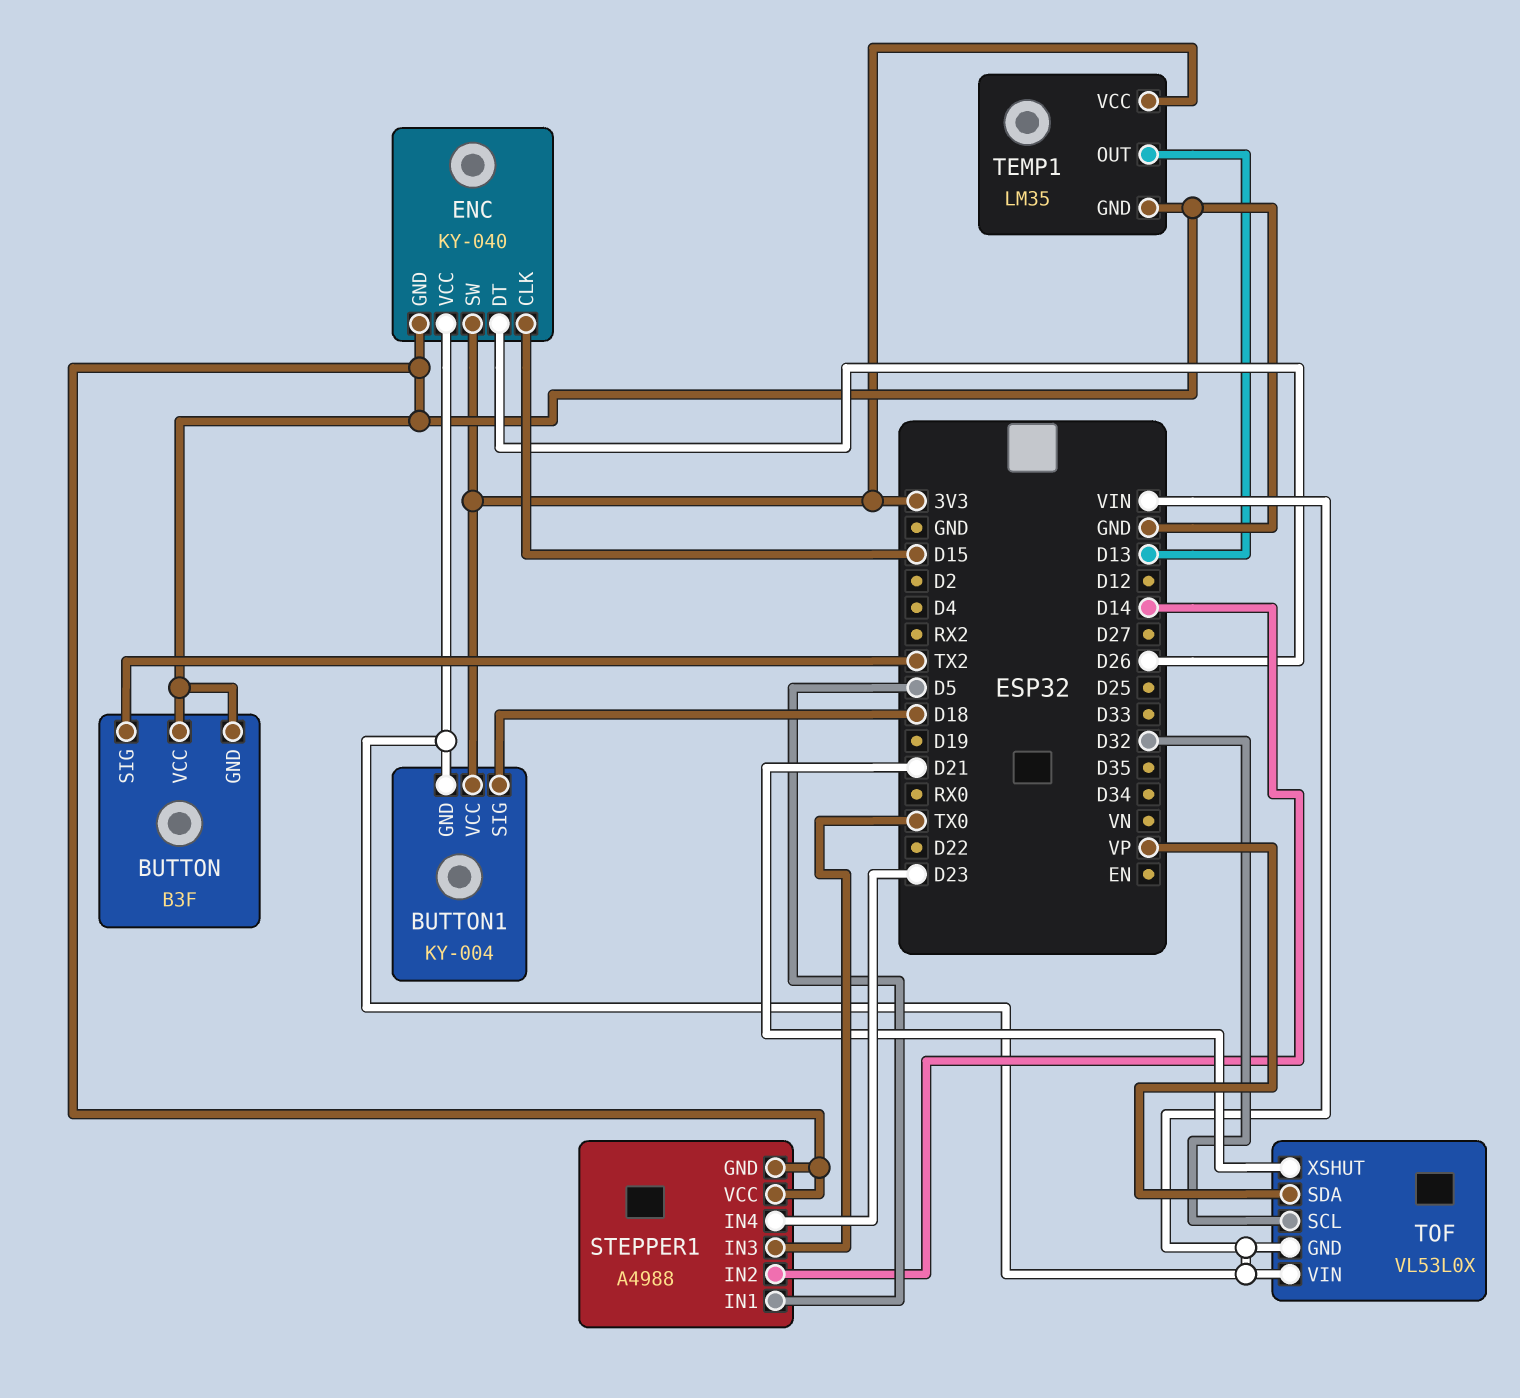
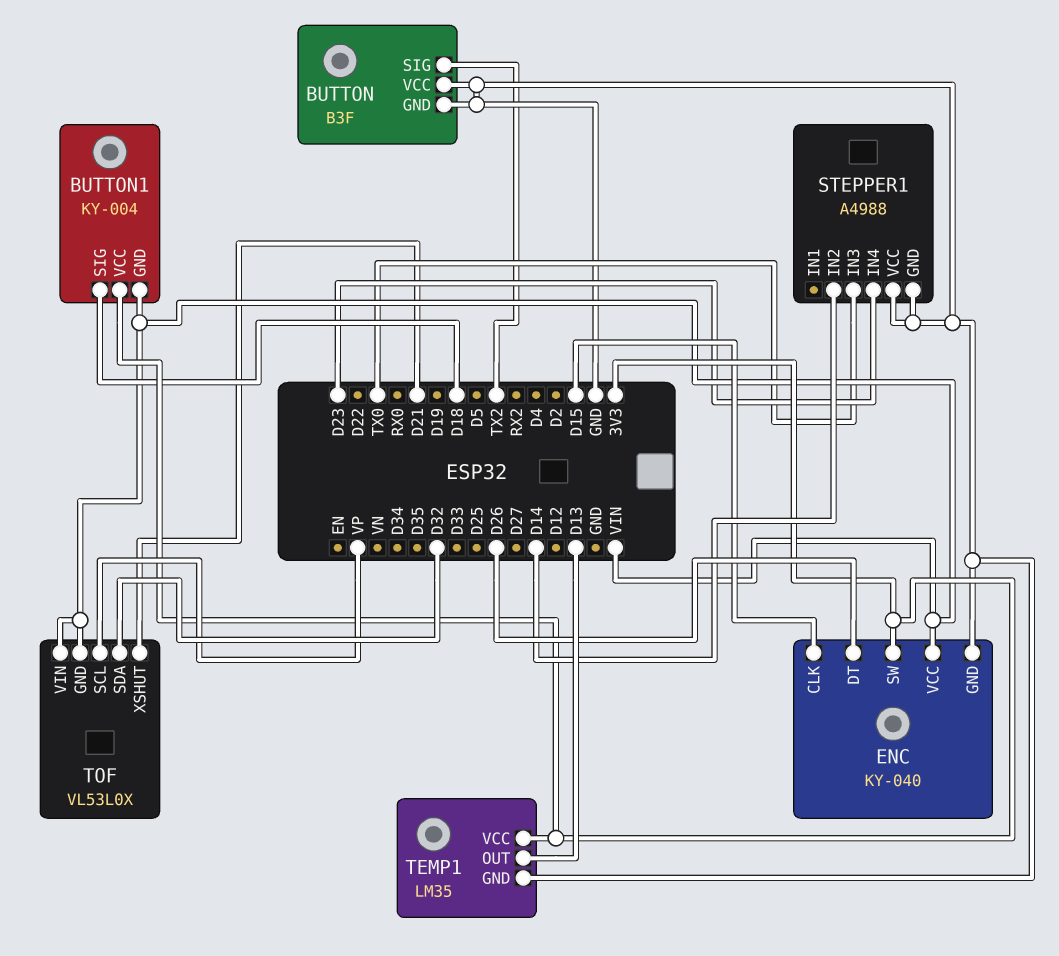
STEPPER1 pin IN1: D5 -> none
TOF pin SCL: D32 -> VP
TOF pin SDA: VP -> D32

